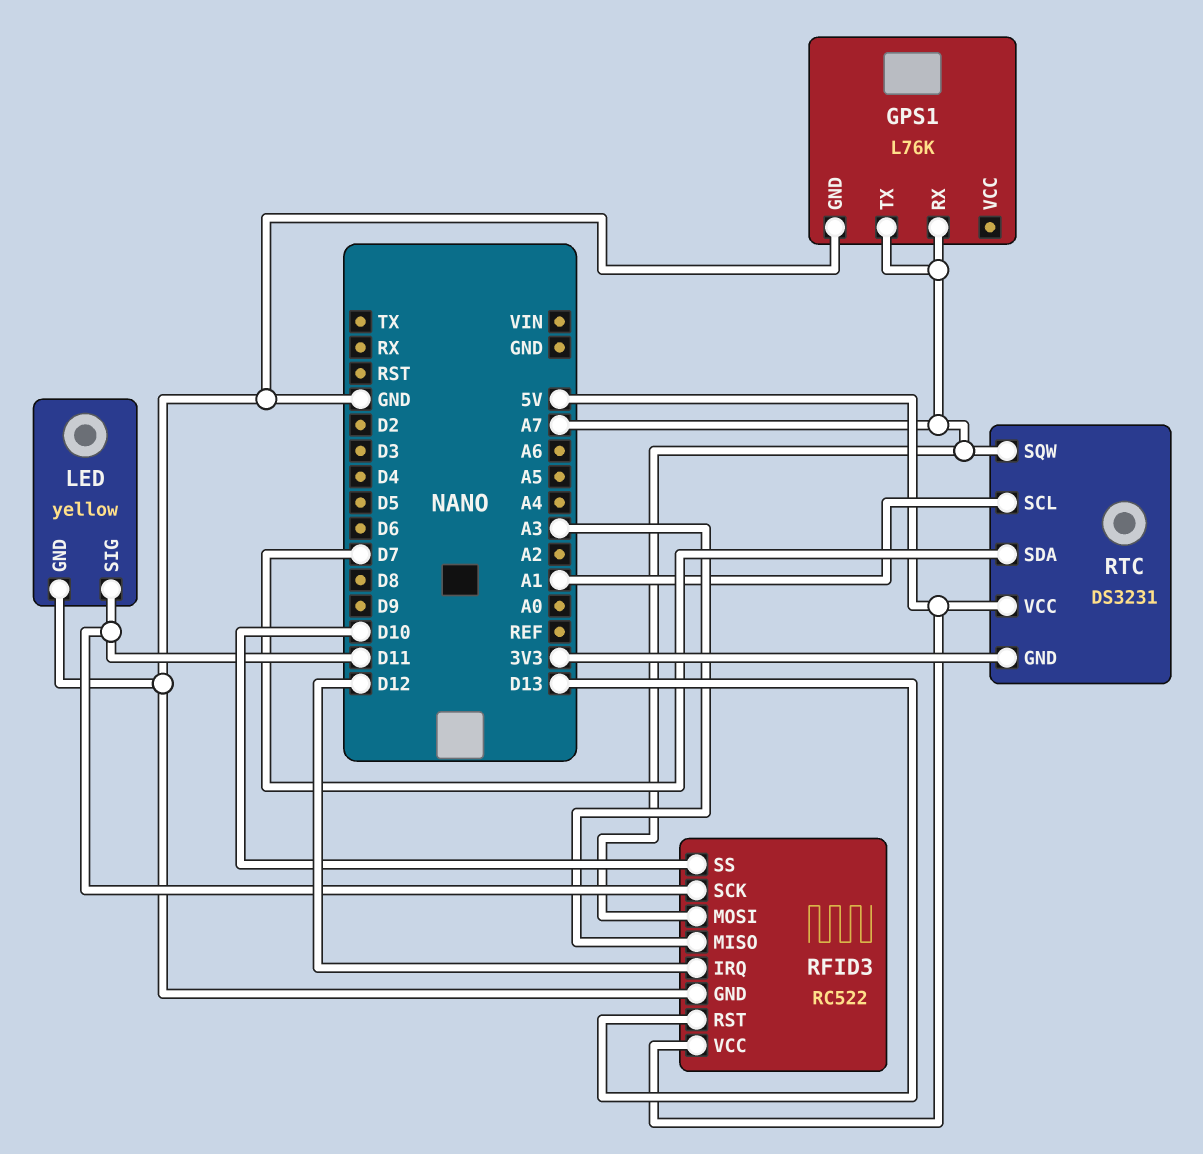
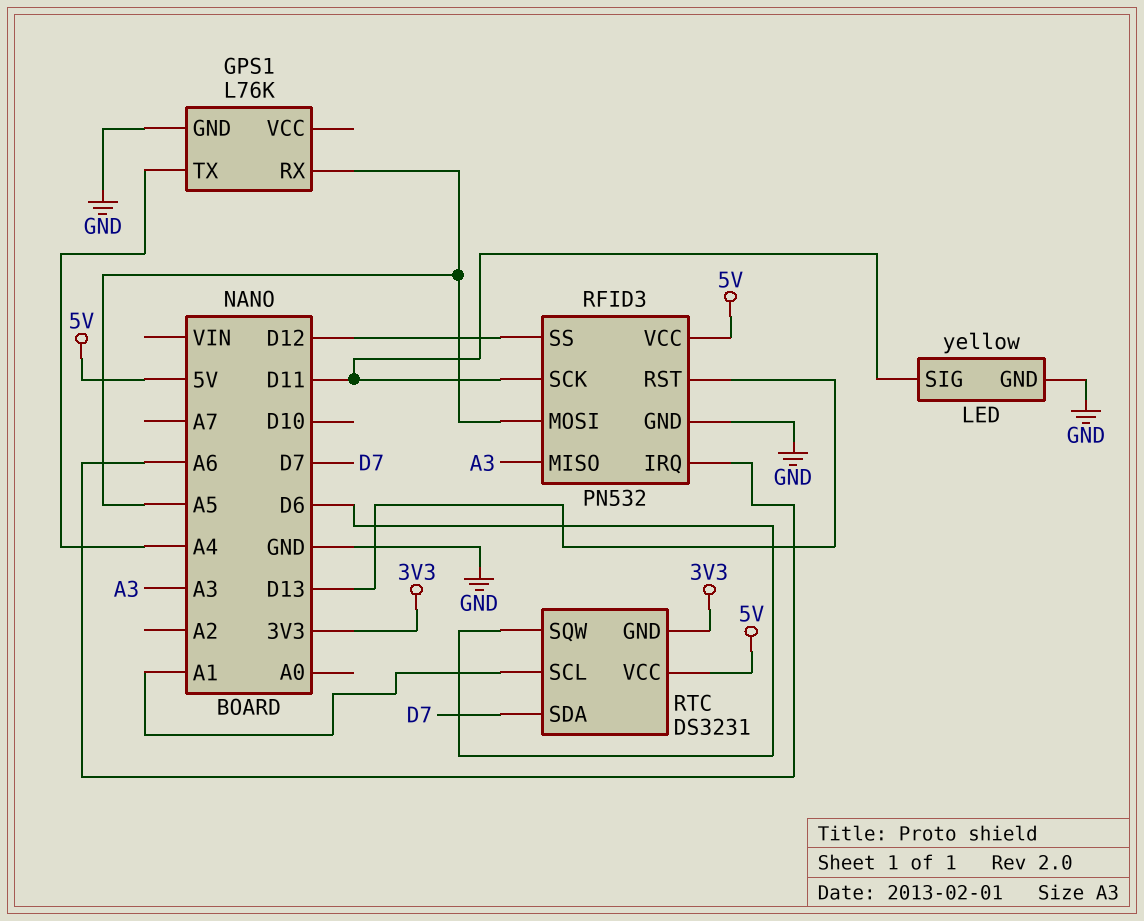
GPS1 pin RX: A7 -> A5
GPS1 pin TX: A7 -> A4
RFID3: RC522 -> PN532
RFID3 pin IRQ: D12 -> A6
RFID3 pin MOSI: A7 -> A5
RFID3 pin SS: D10 -> D12
RTC pin SQW: A7 -> D6

